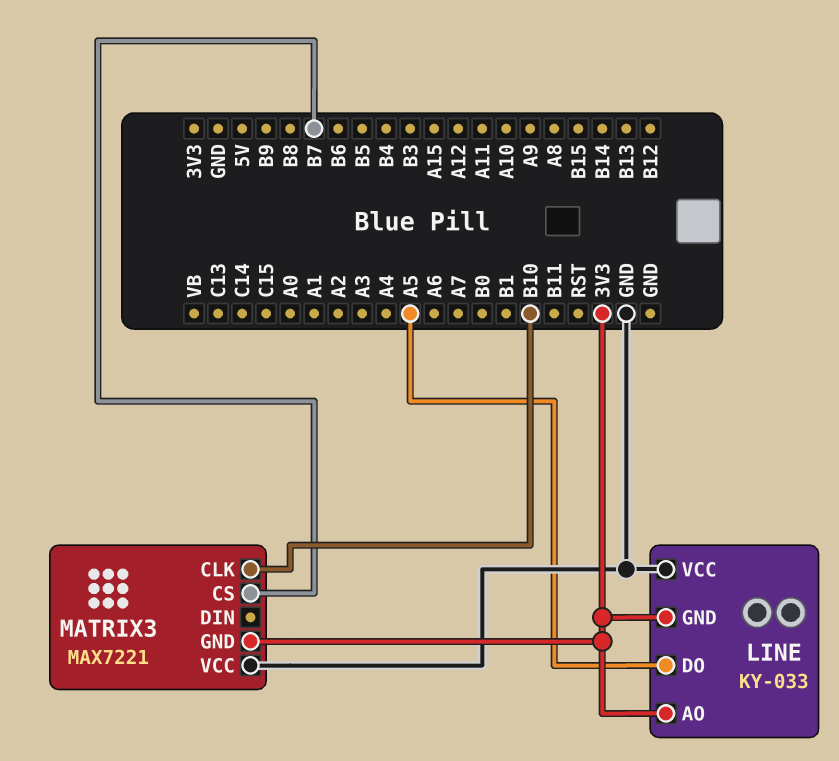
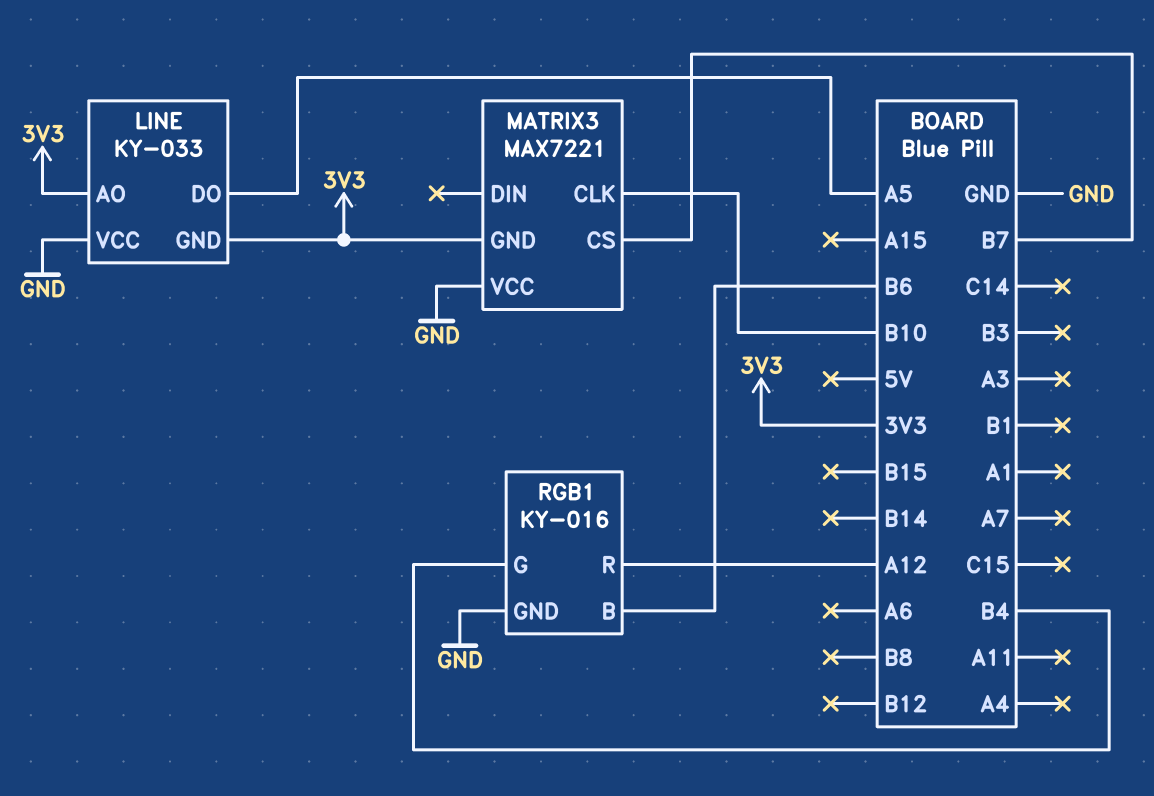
RGB1: none -> KY-016
RGB1 pin B: none -> B6
RGB1 pin G: none -> B4
RGB1 pin GND: none -> GND
RGB1 pin R: none -> A12

